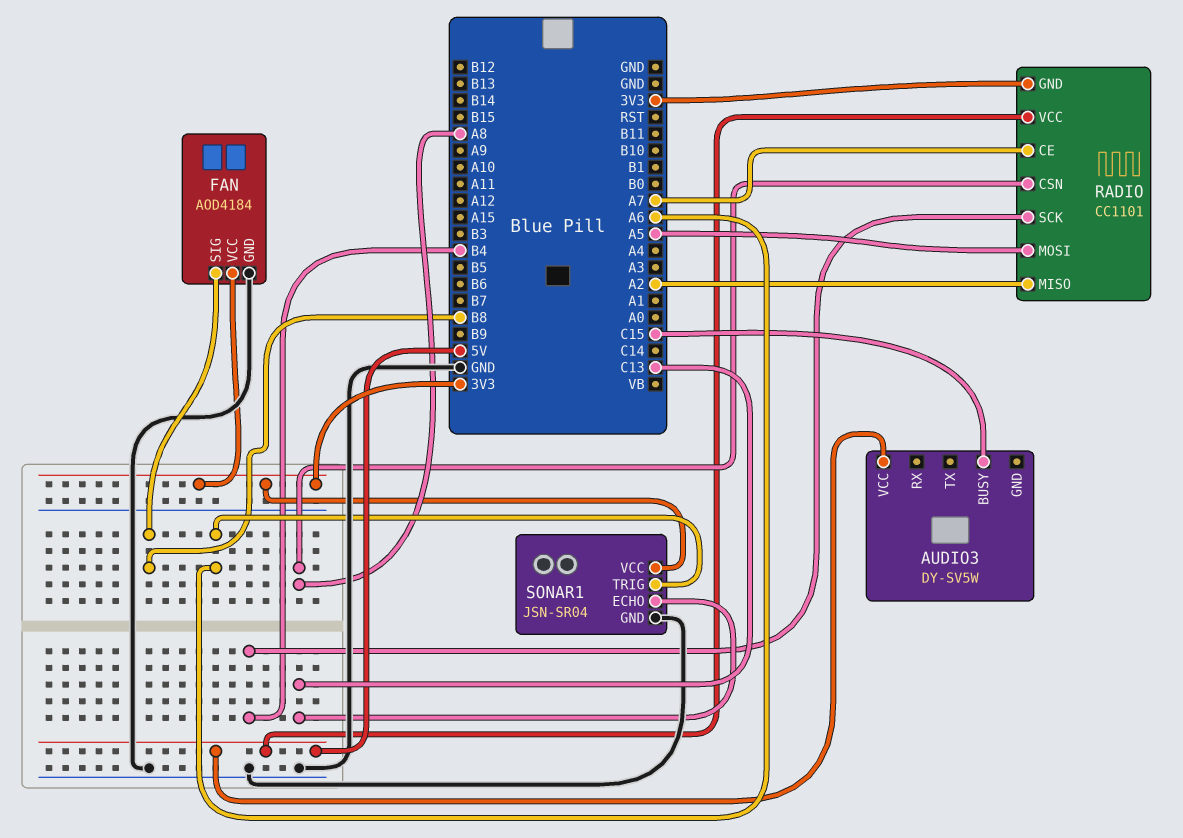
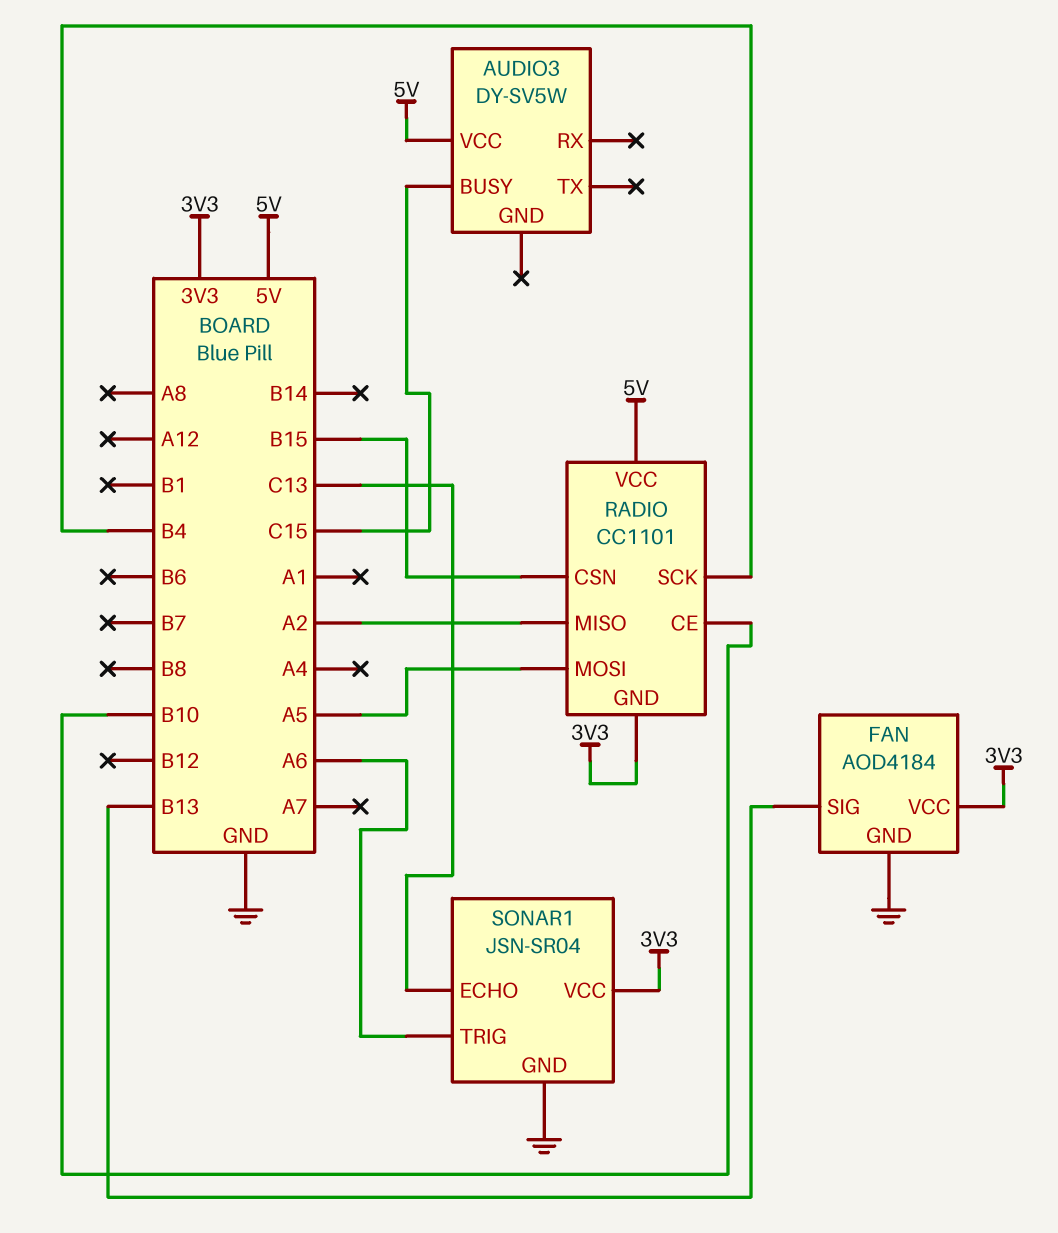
FAN pin SIG: B8 -> B13
RADIO pin CE: A7 -> B10
RADIO pin CSN: A8 -> B15

